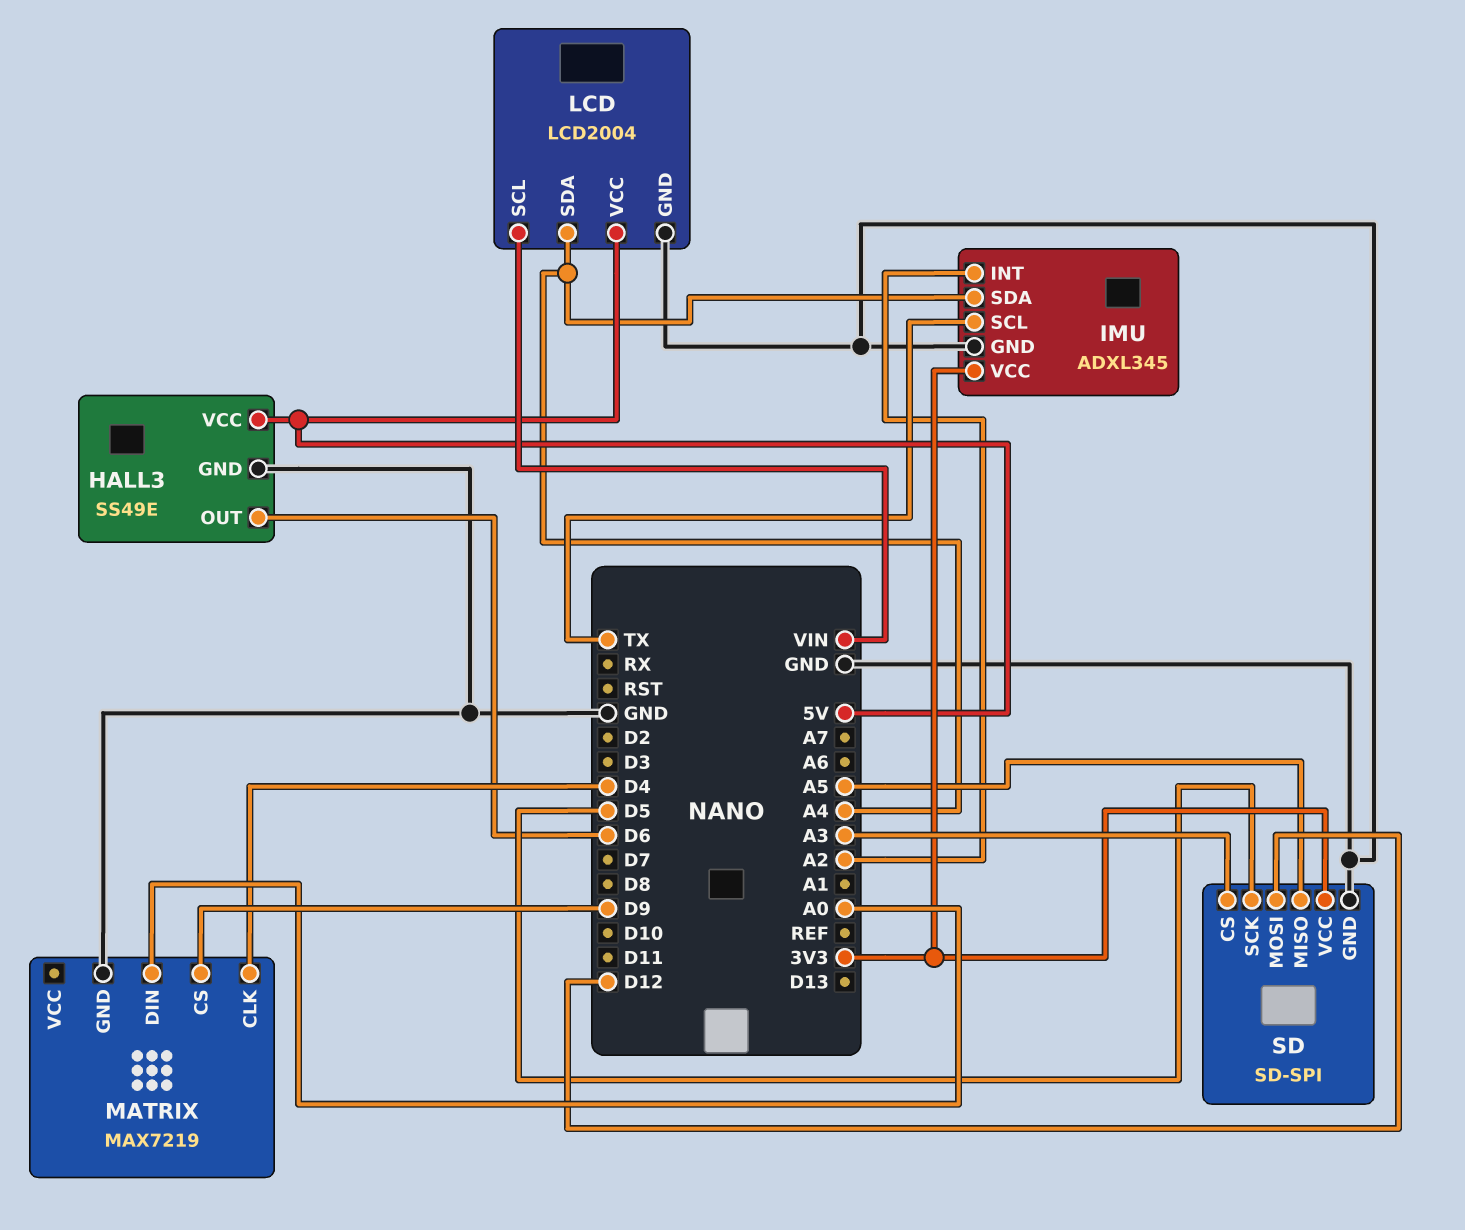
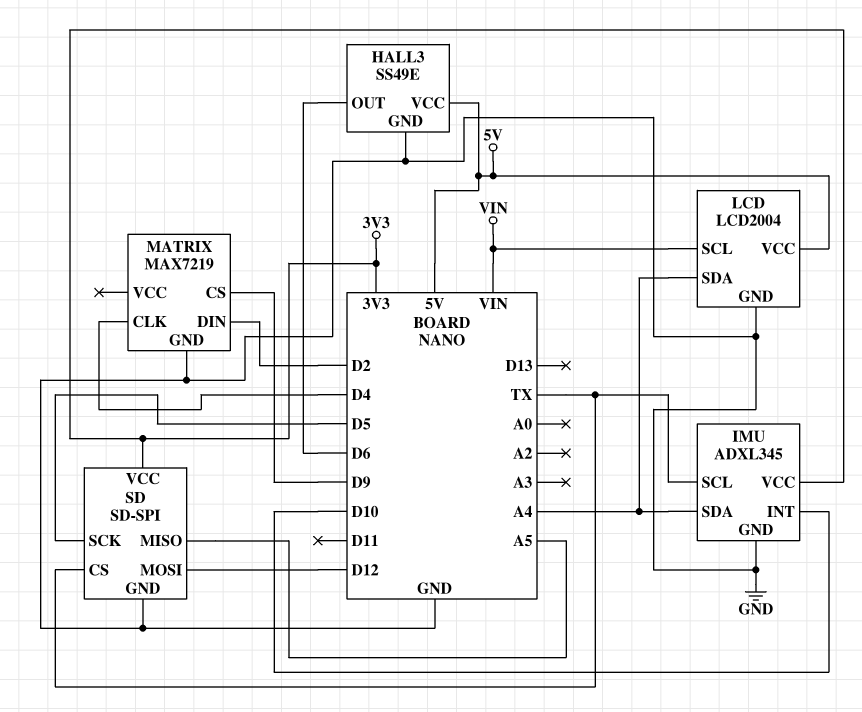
IMU pin INT: A2 -> D10
MATRIX pin DIN: A0 -> D2
SD pin CS: A3 -> TX

